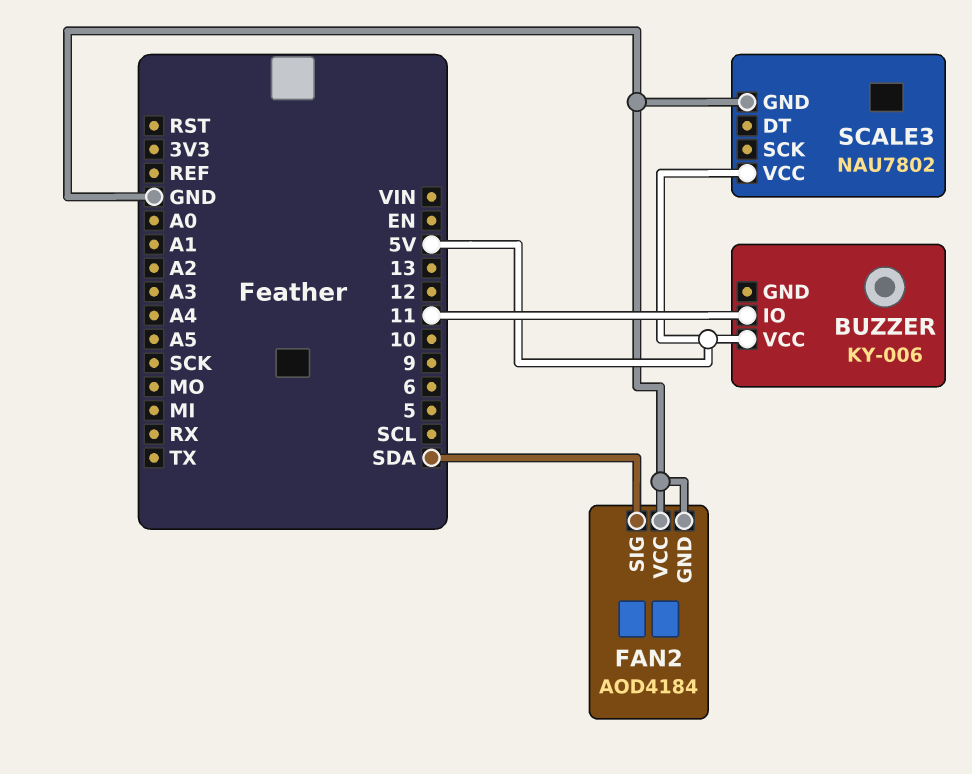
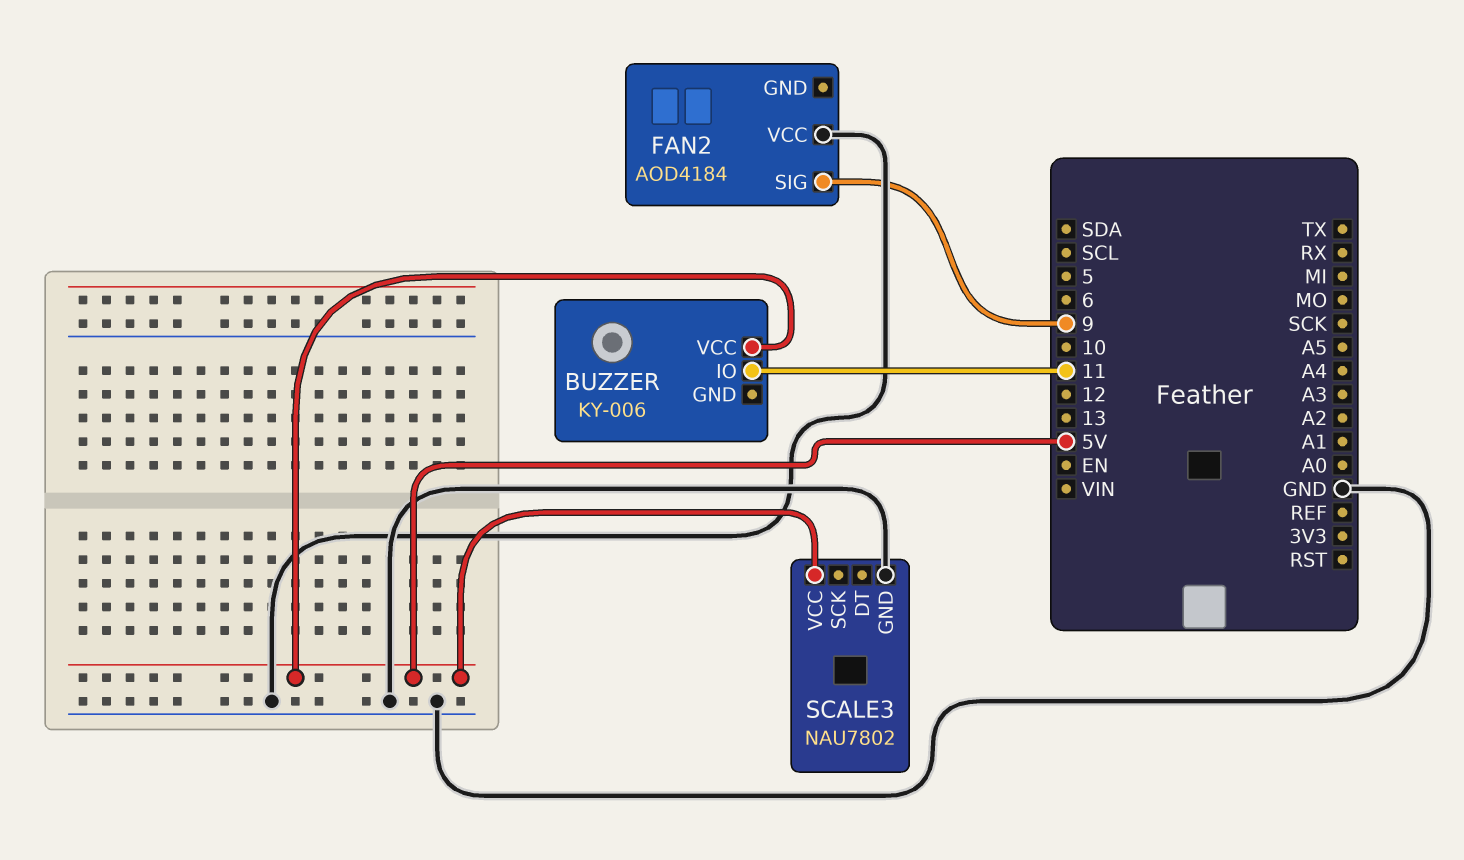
FAN2 pin GND: GND -> none
FAN2 pin SIG: SDA -> 9

